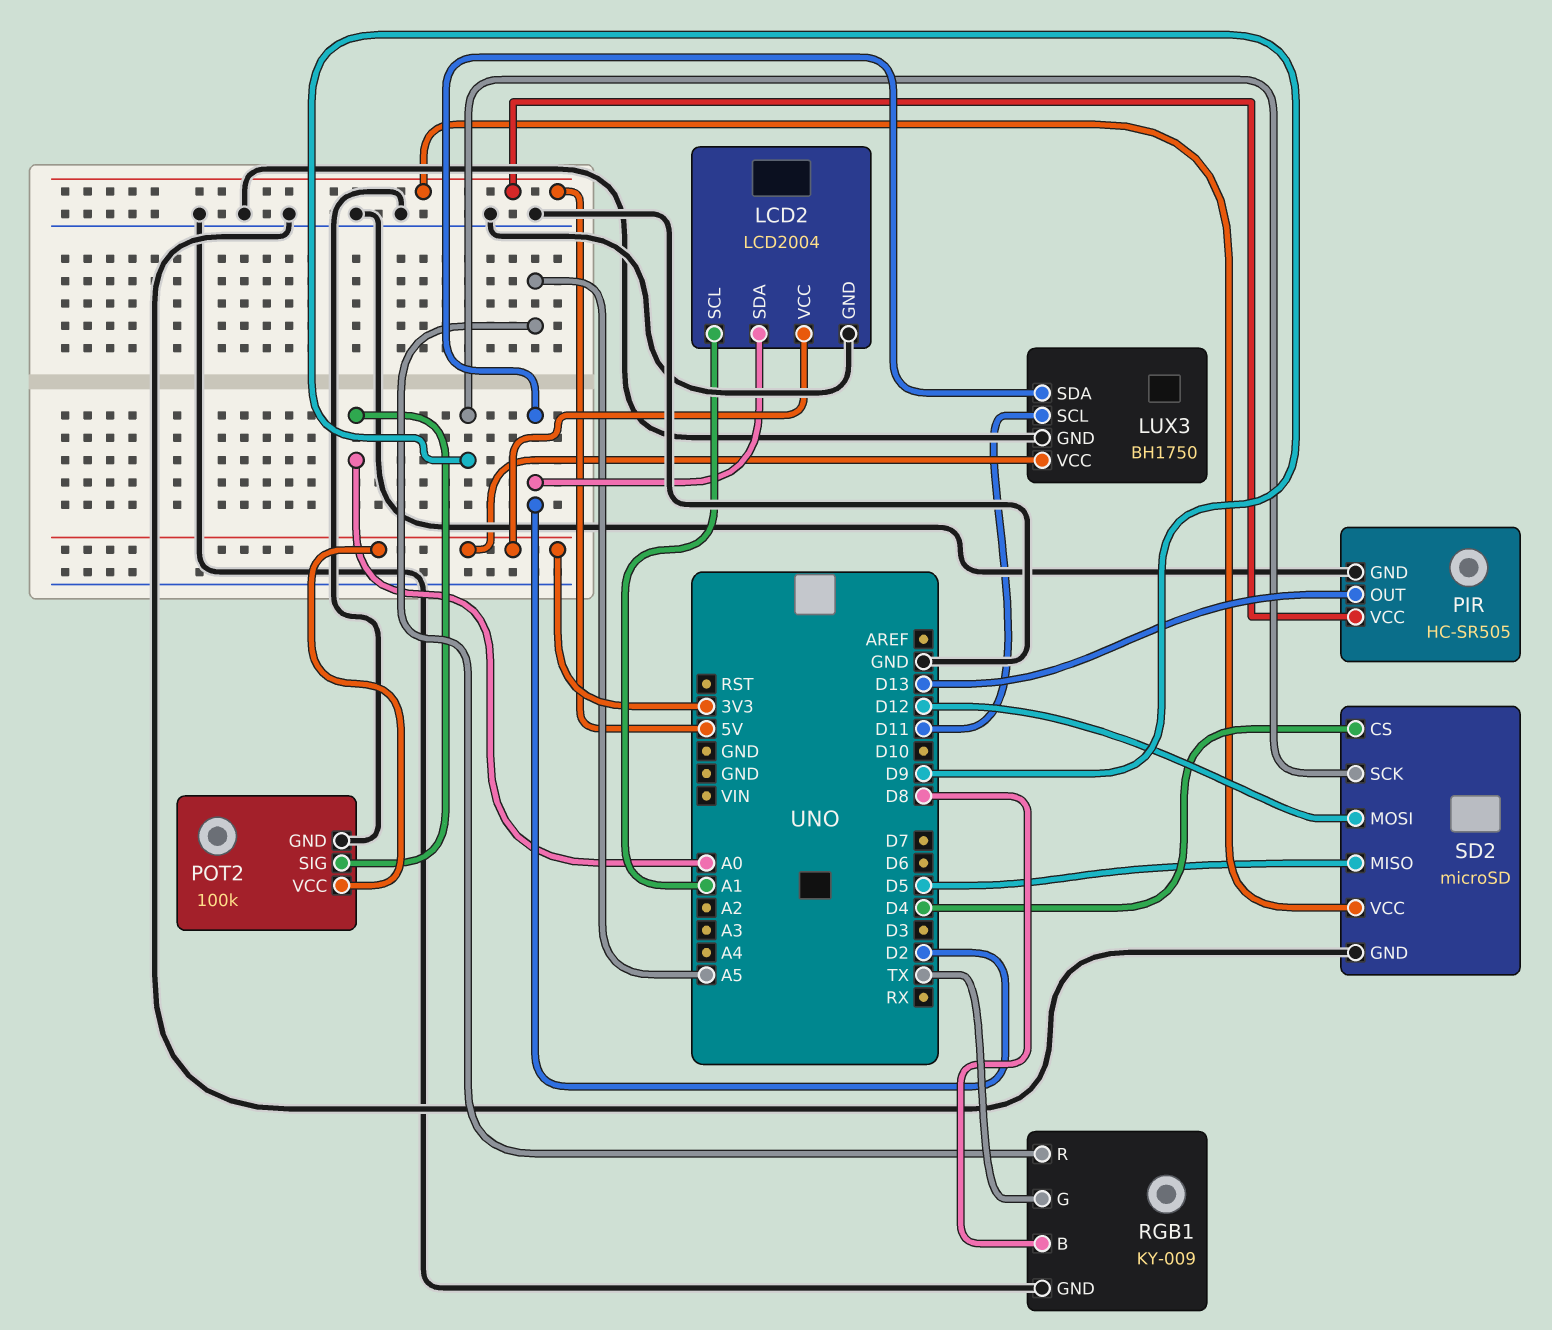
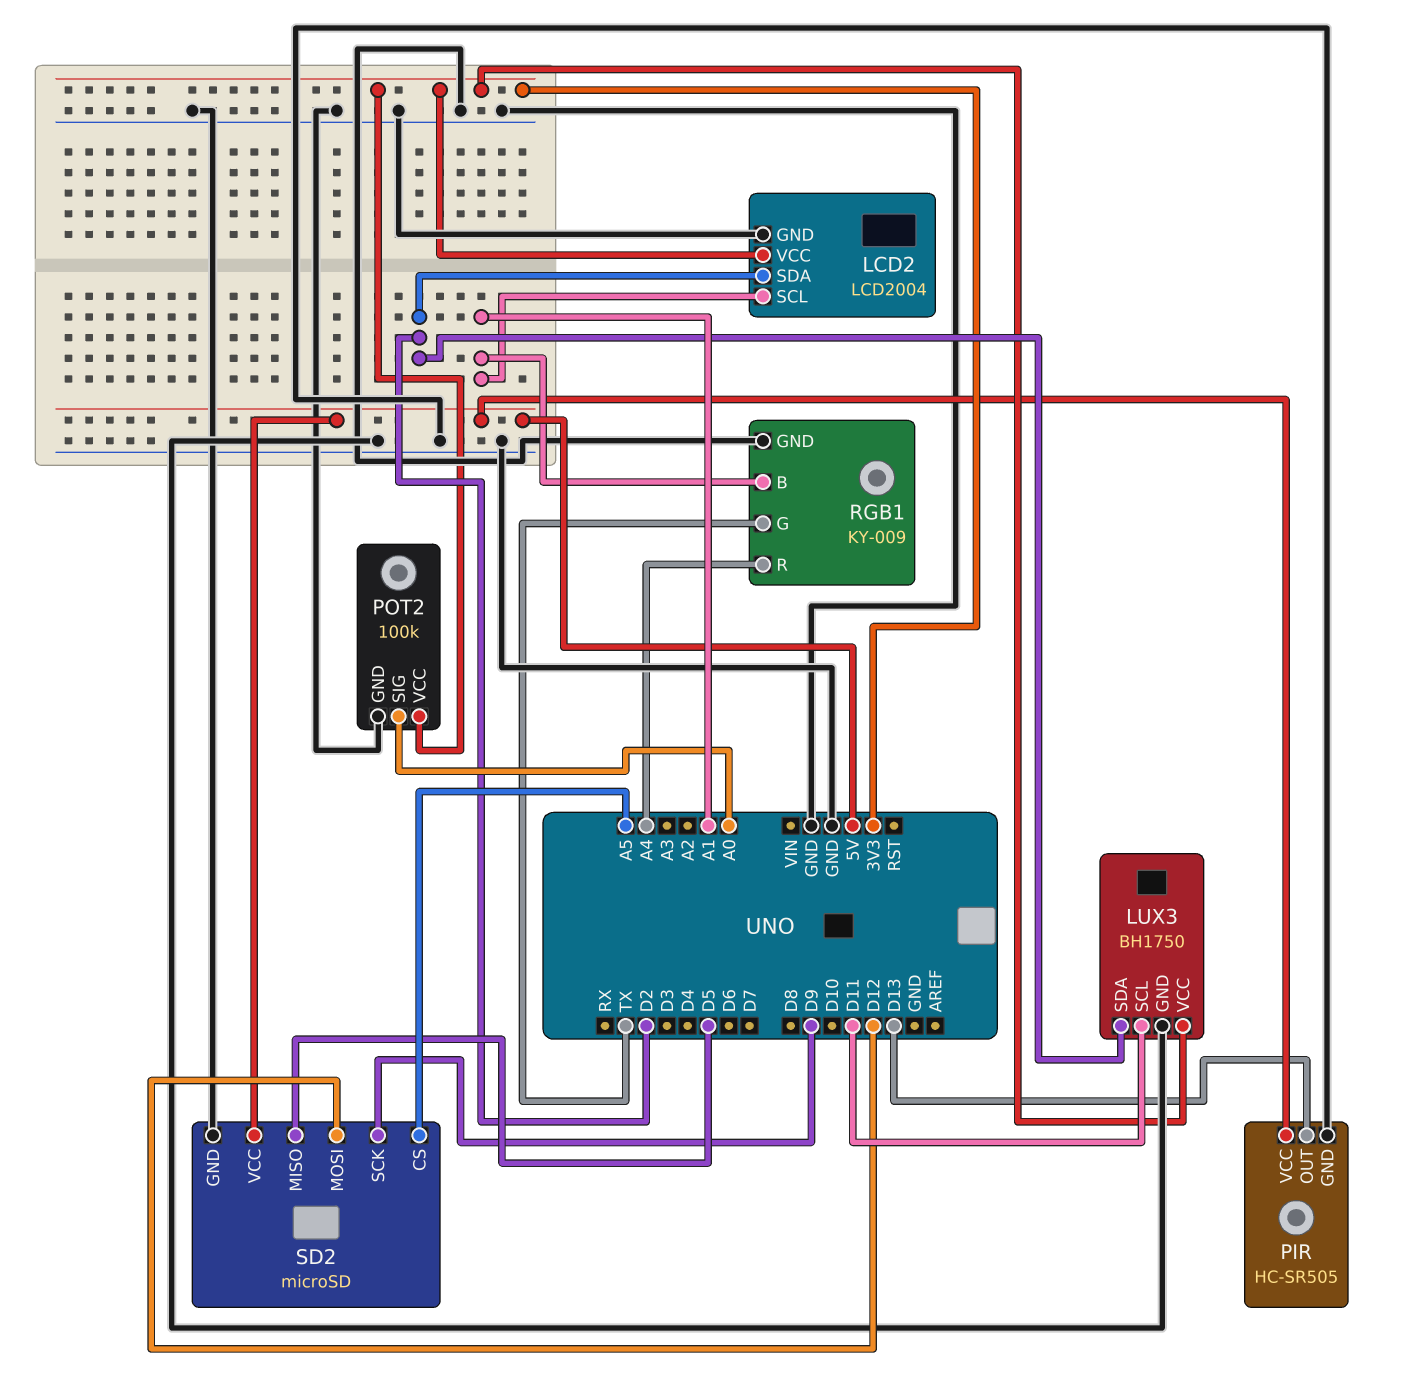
RGB1 pin B: D8 -> A1
RGB1 pin R: A5 -> A4
SD2 pin CS: D4 -> A5

